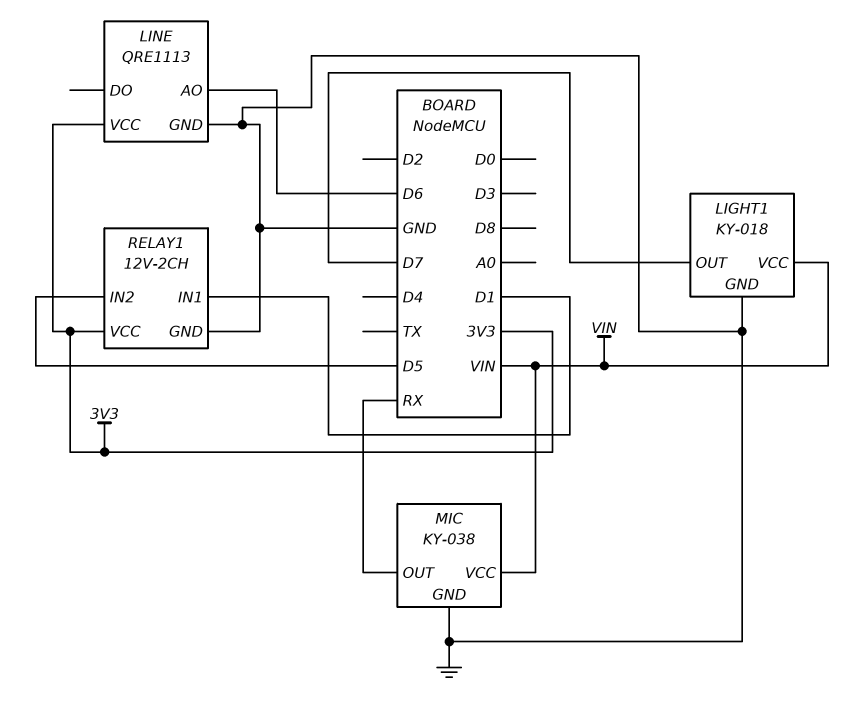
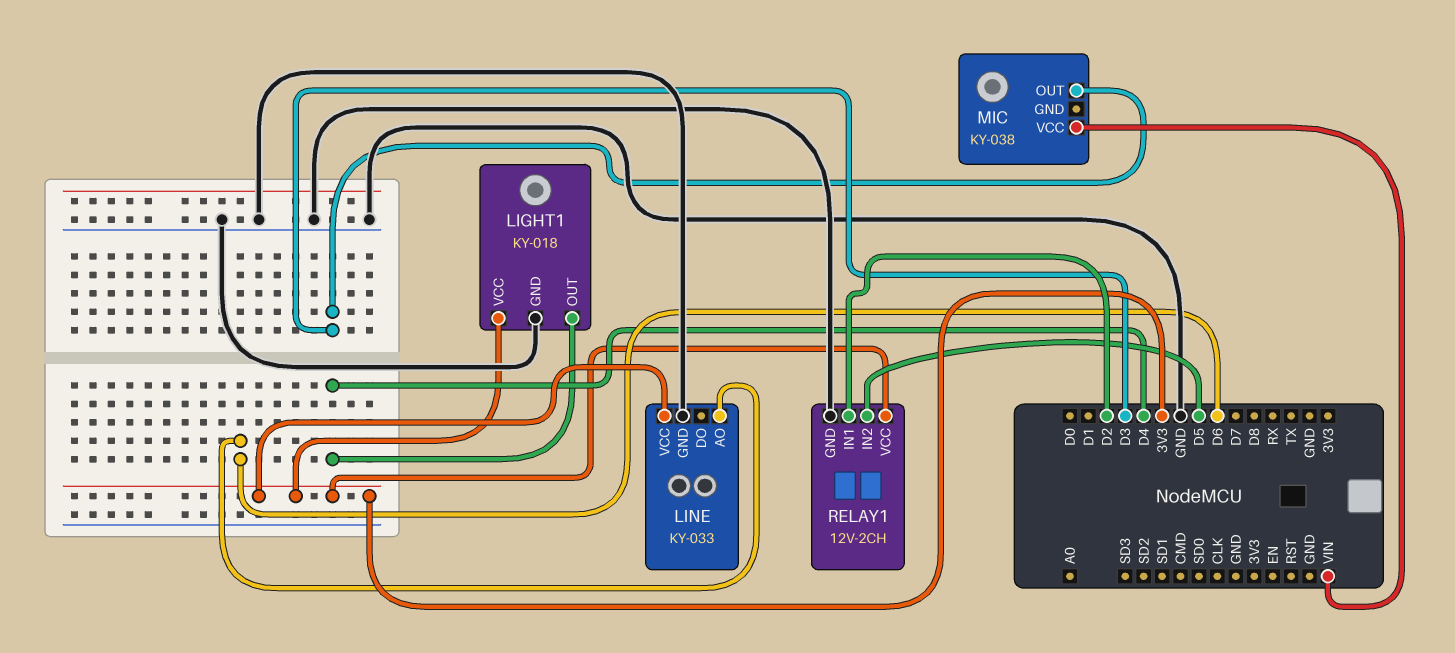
LIGHT1 pin OUT: D7 -> D4
LIGHT1 pin VCC: VIN -> 3V3
LINE: QRE1113 -> KY-033
MIC pin GND: GND -> none
MIC pin OUT: RX -> D3
RELAY1 pin IN1: D1 -> D2

